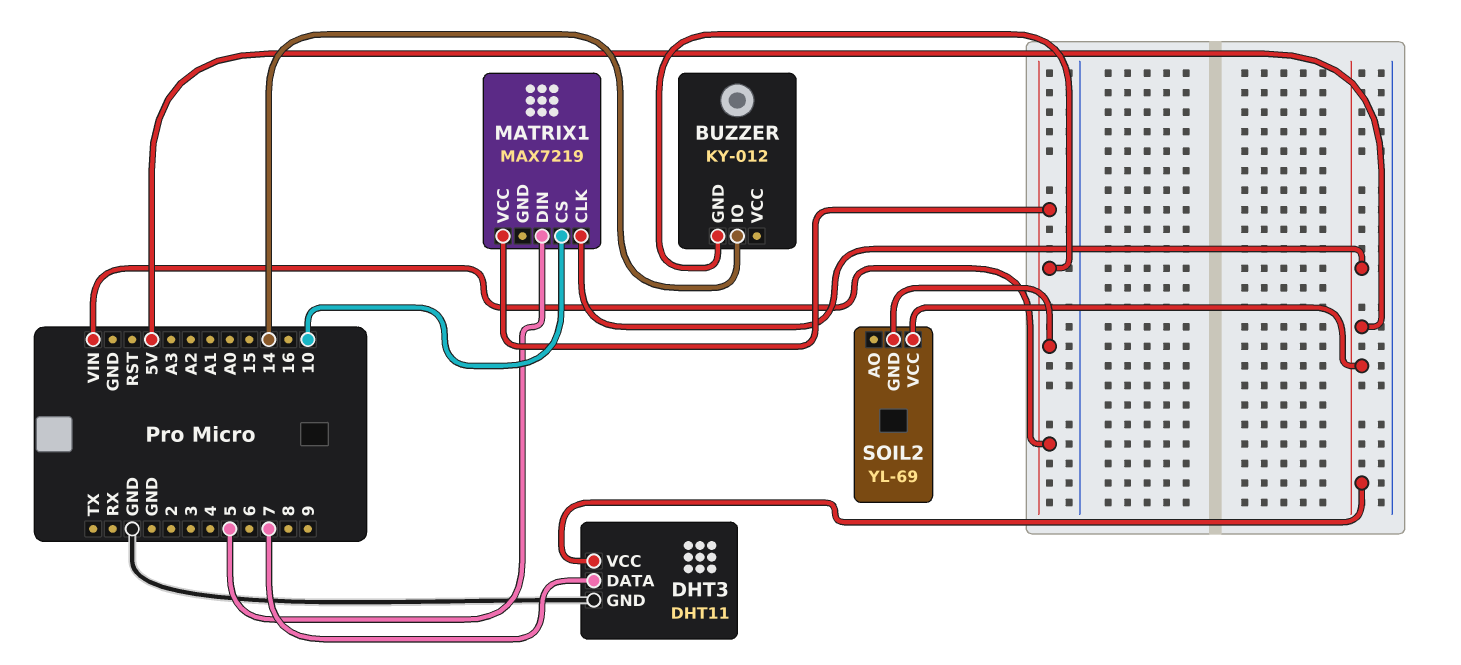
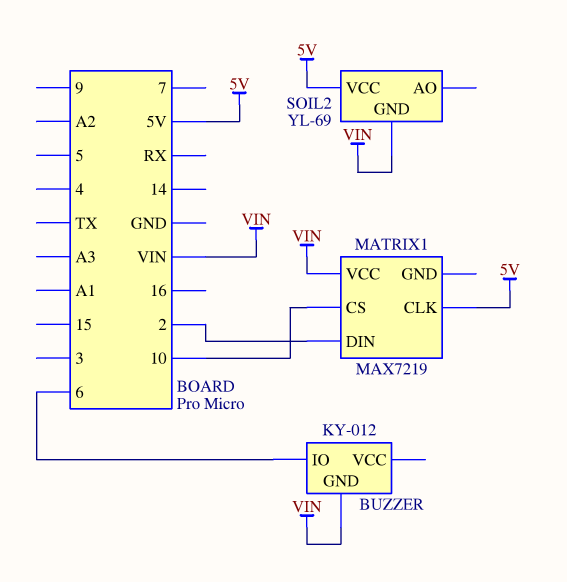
BUZZER pin IO: 14 -> 6
DHT3: DHT11 -> none
DHT3 pin DATA: 7 -> none
DHT3 pin GND: GND -> none
DHT3 pin VCC: 5V -> none
MATRIX1 pin DIN: 5 -> 2

